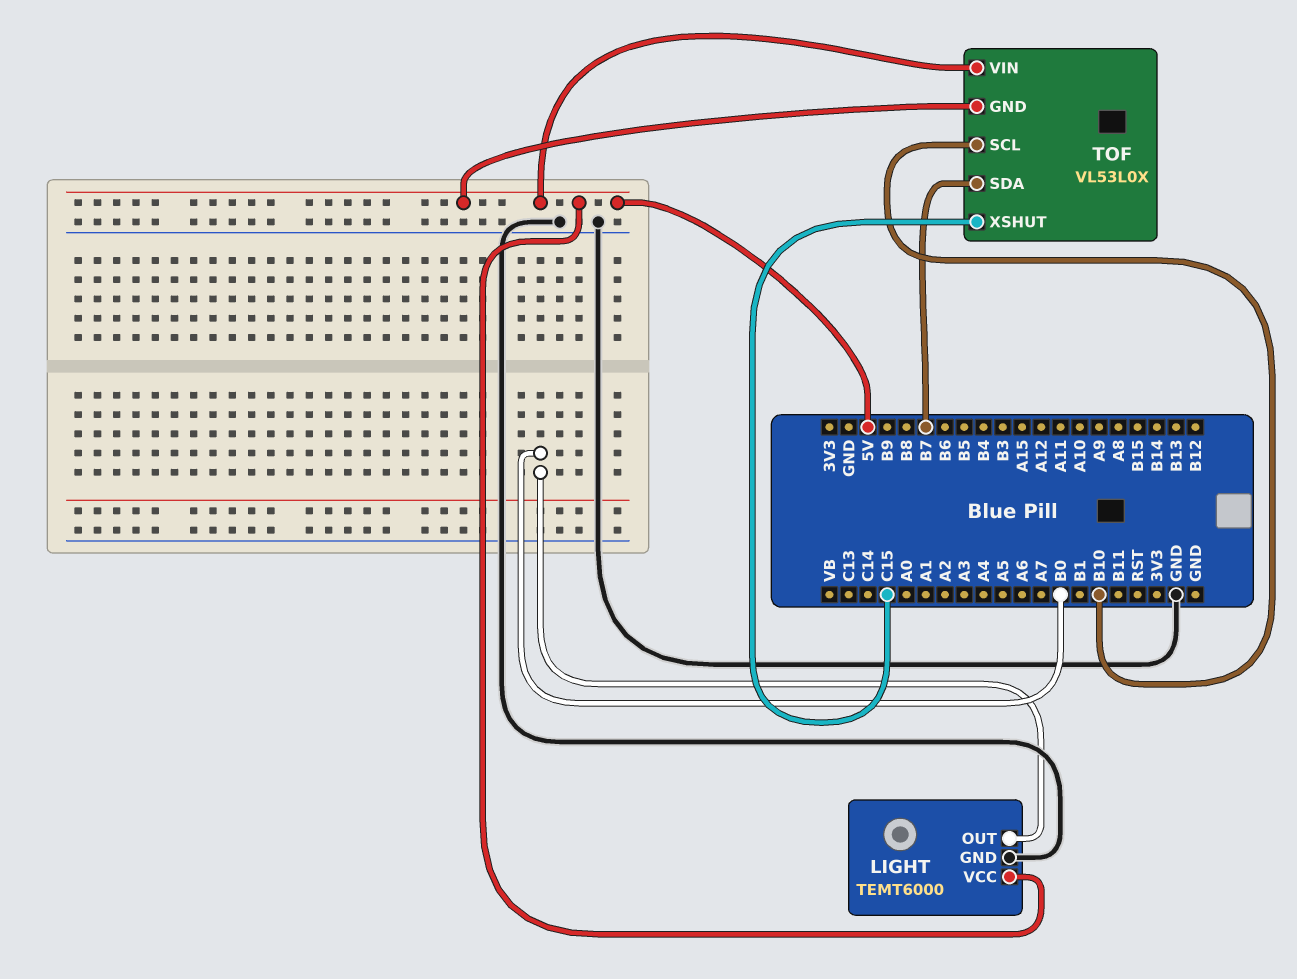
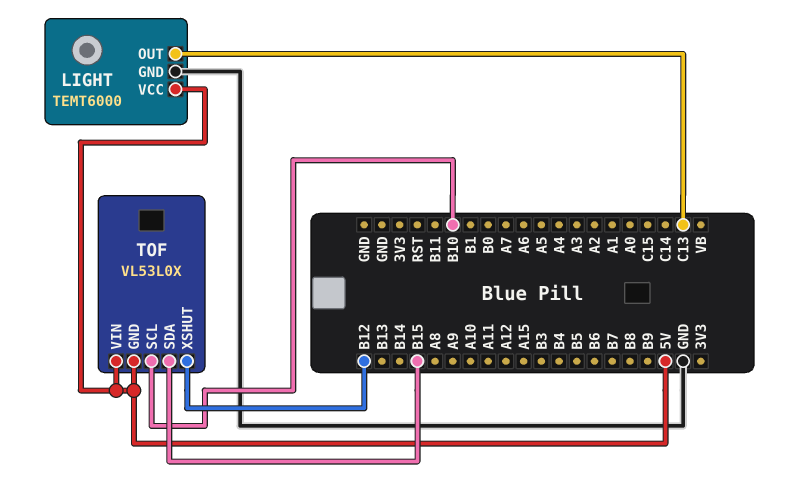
LIGHT pin OUT: B0 -> C13
TOF pin SDA: B7 -> B15
TOF pin XSHUT: C15 -> B12

